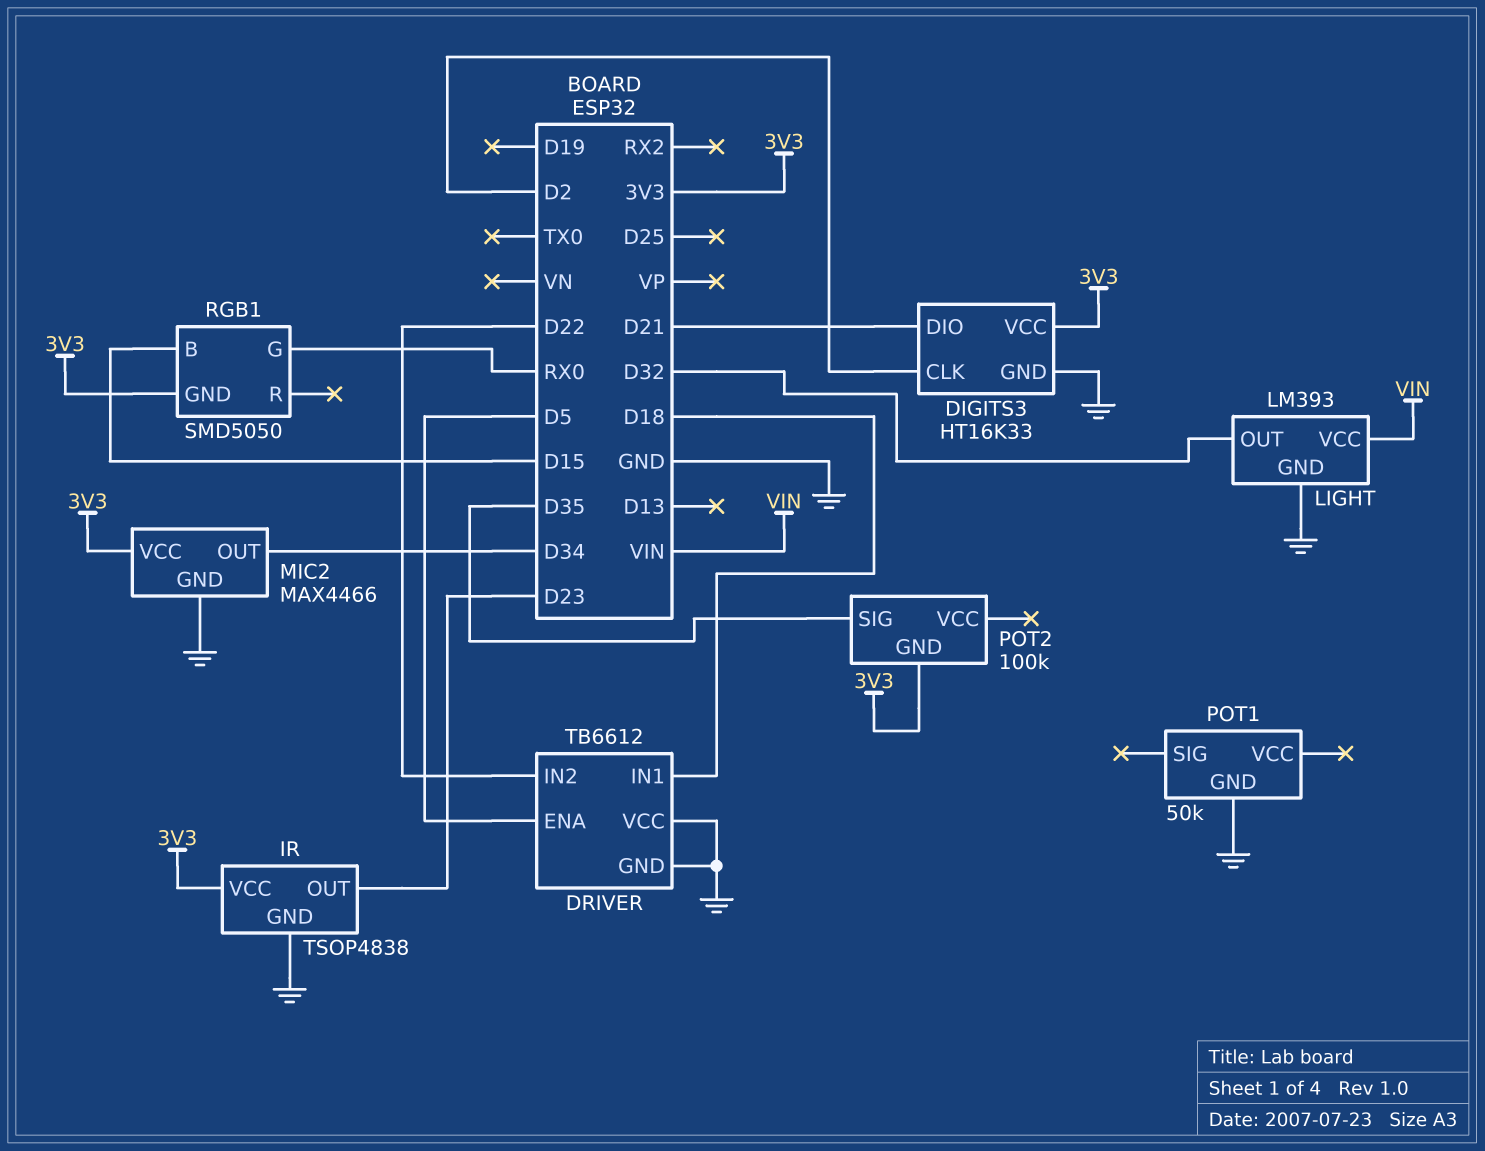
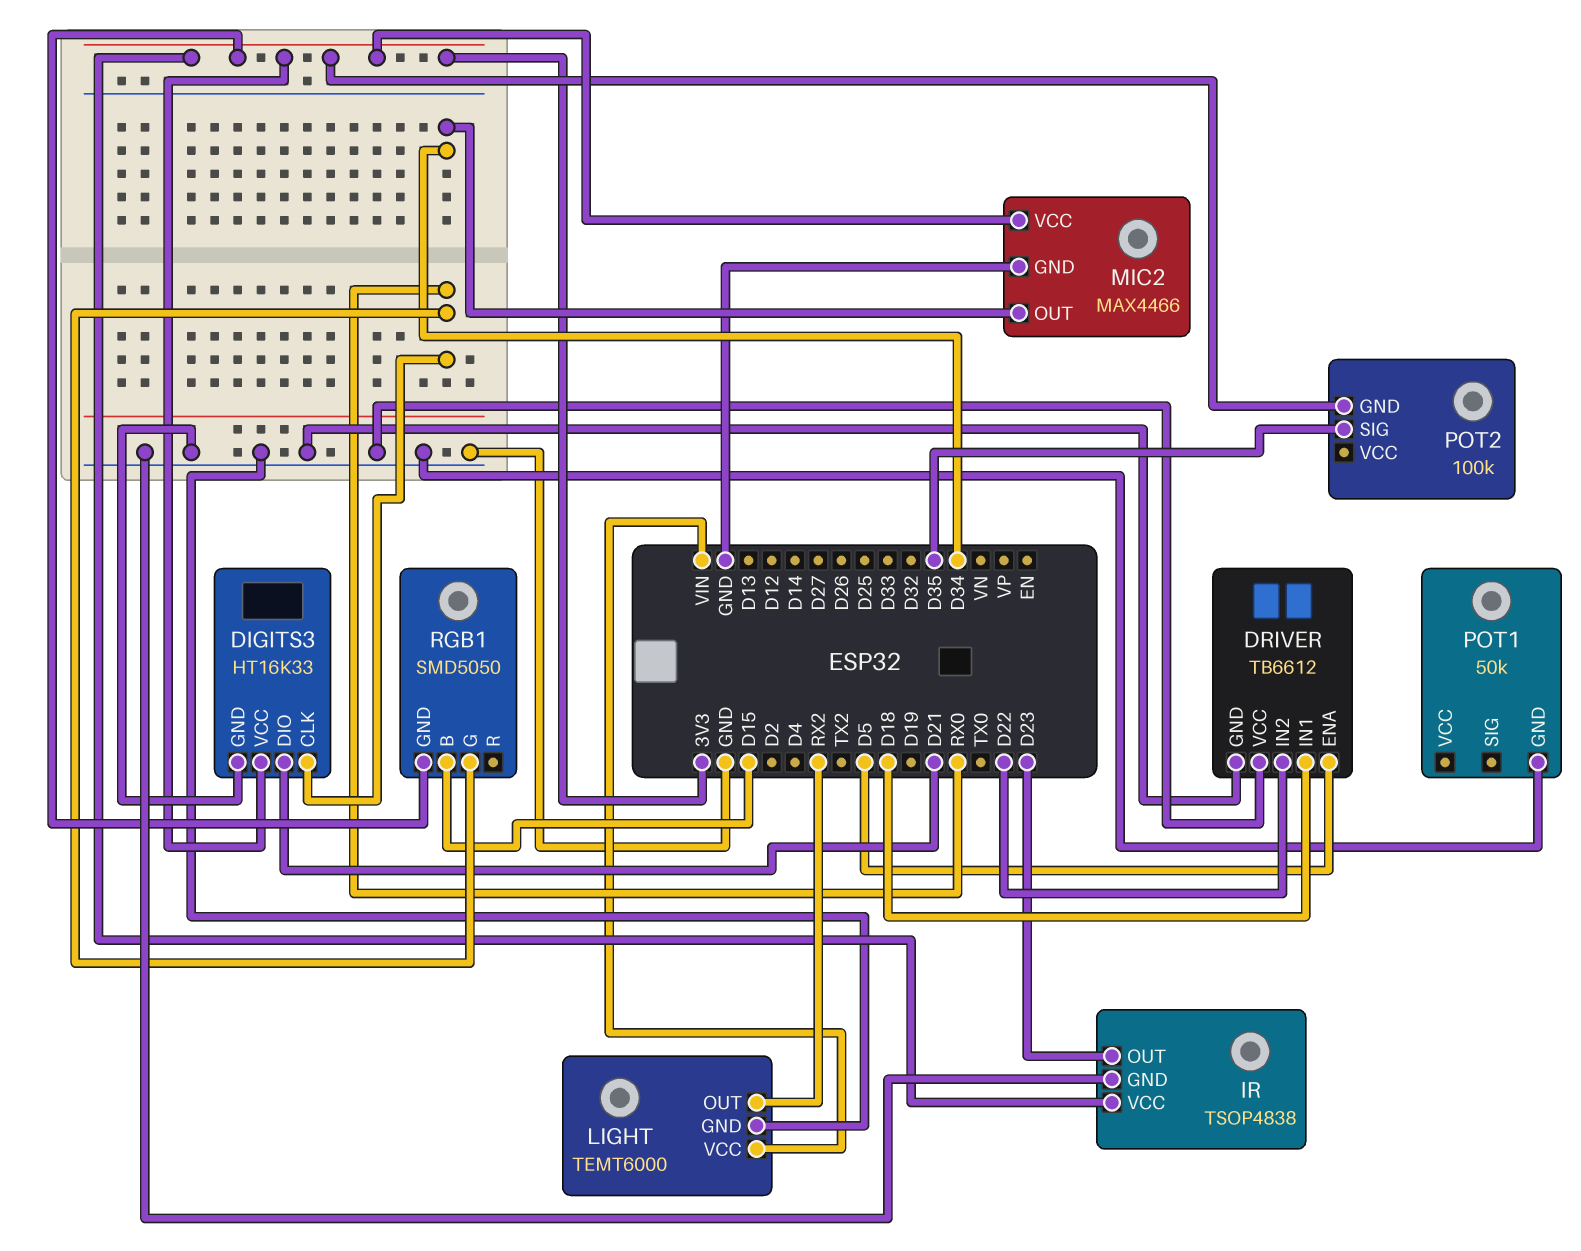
DIGITS3 pin CLK: D2 -> RX0
LIGHT: LM393 -> TEMT6000
LIGHT pin OUT: D32 -> RX2

